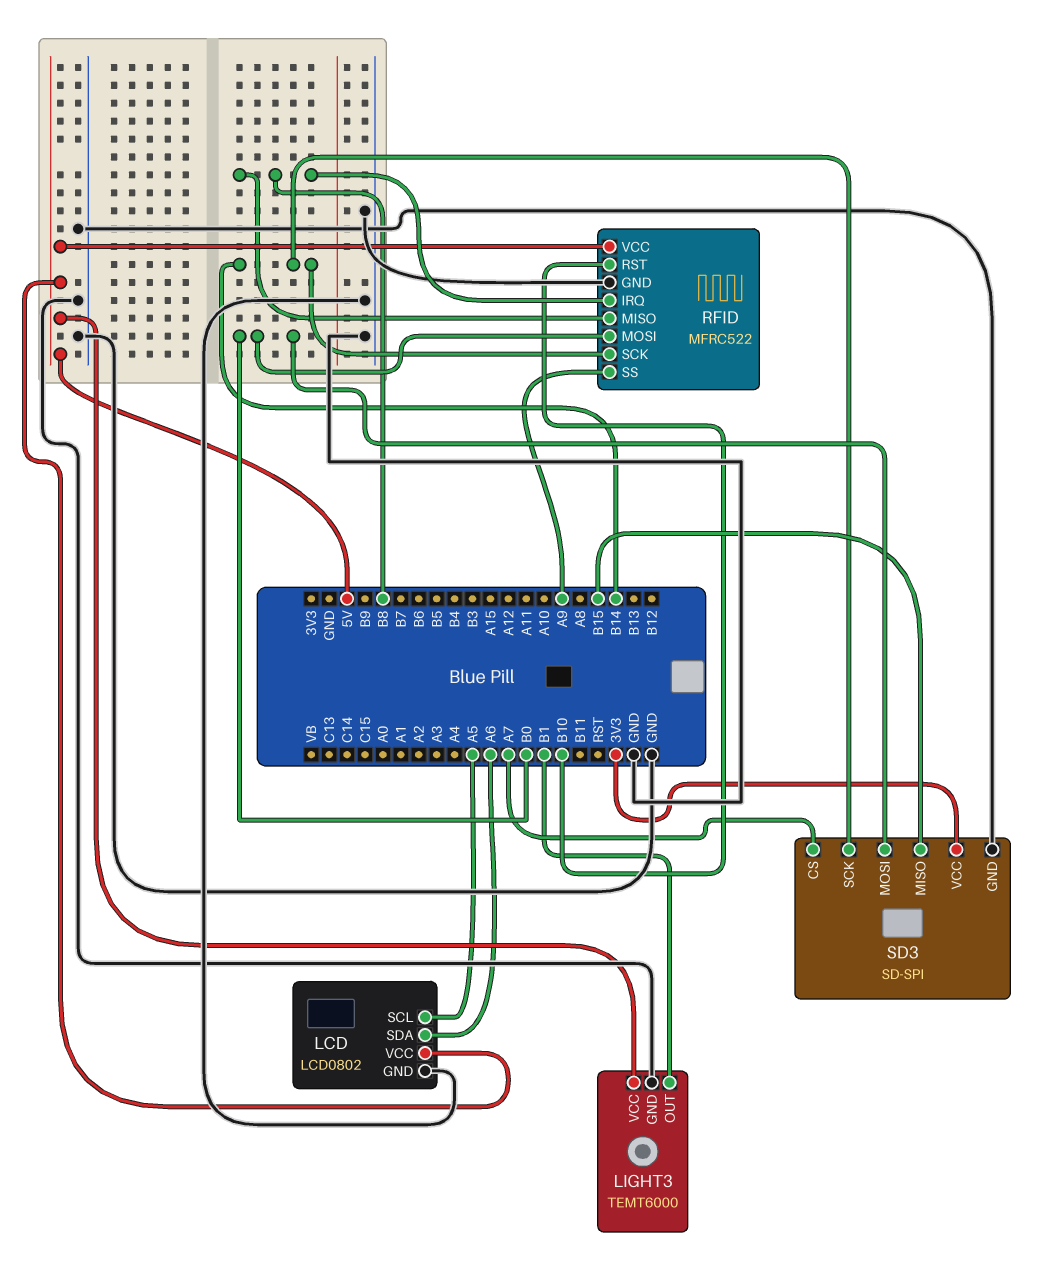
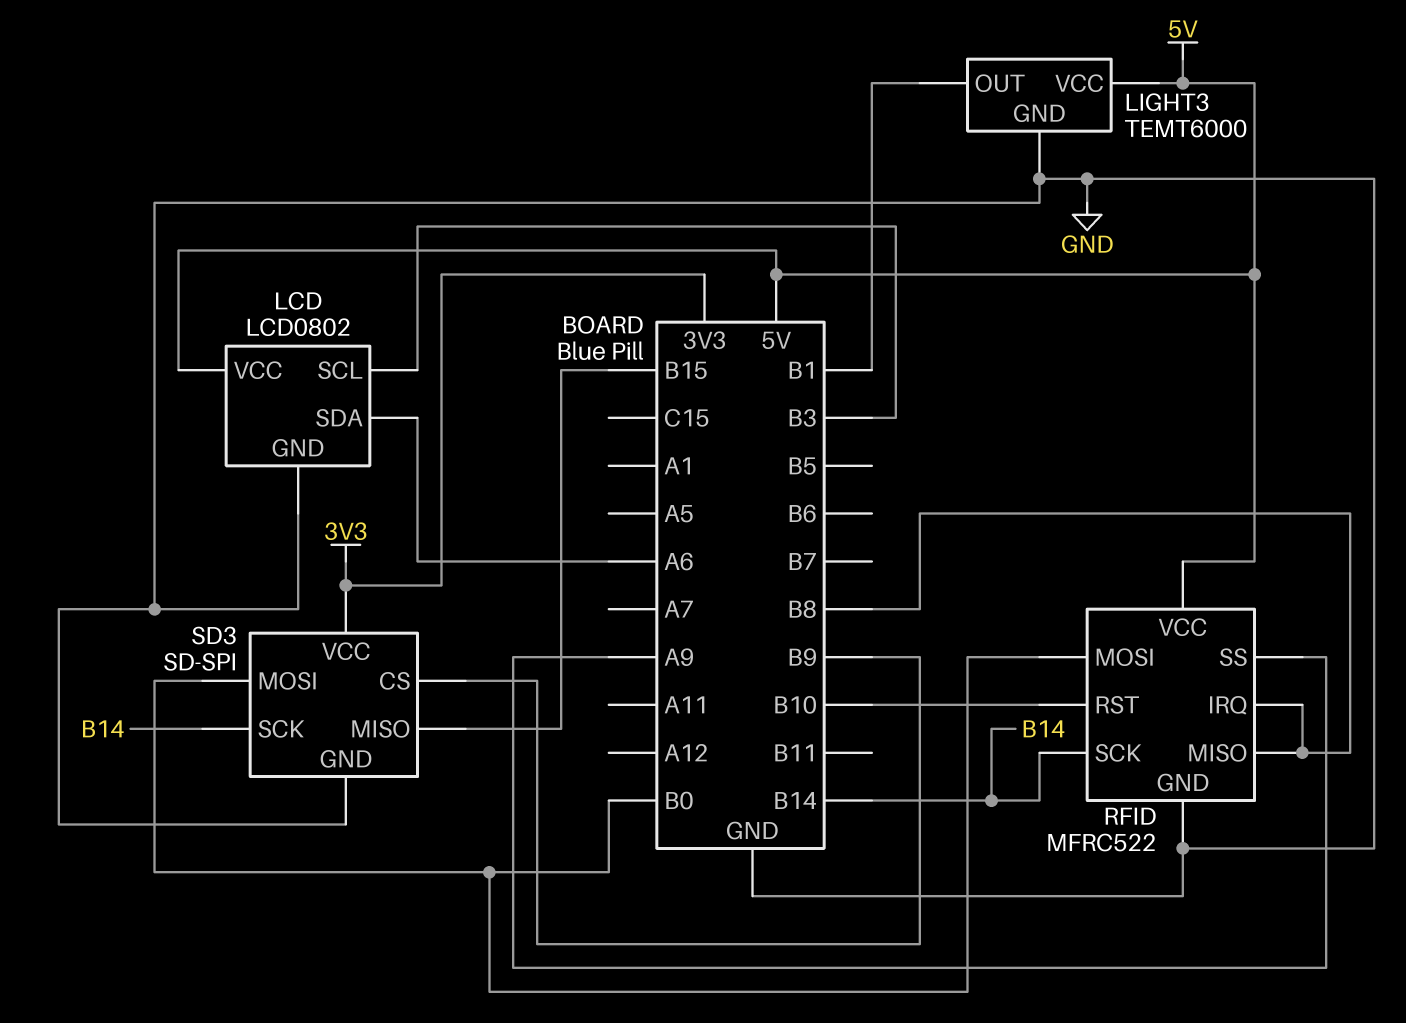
LCD pin SCL: A5 -> B3
SD3 pin CS: A7 -> B9

